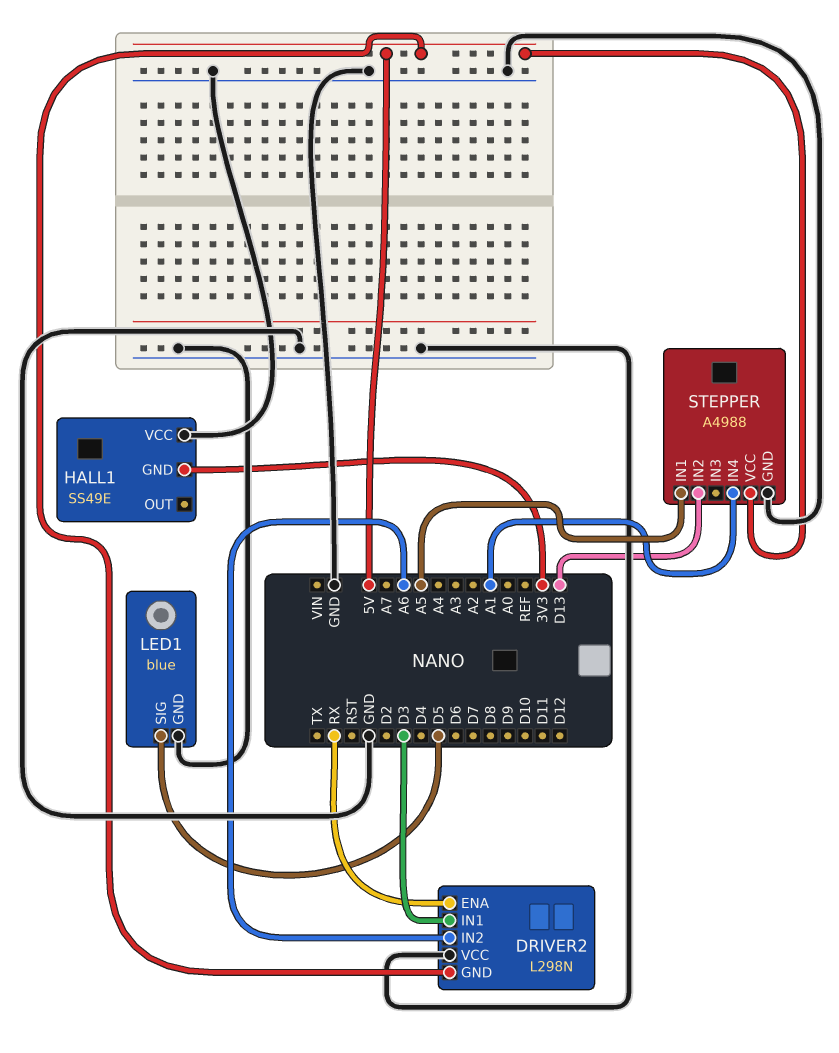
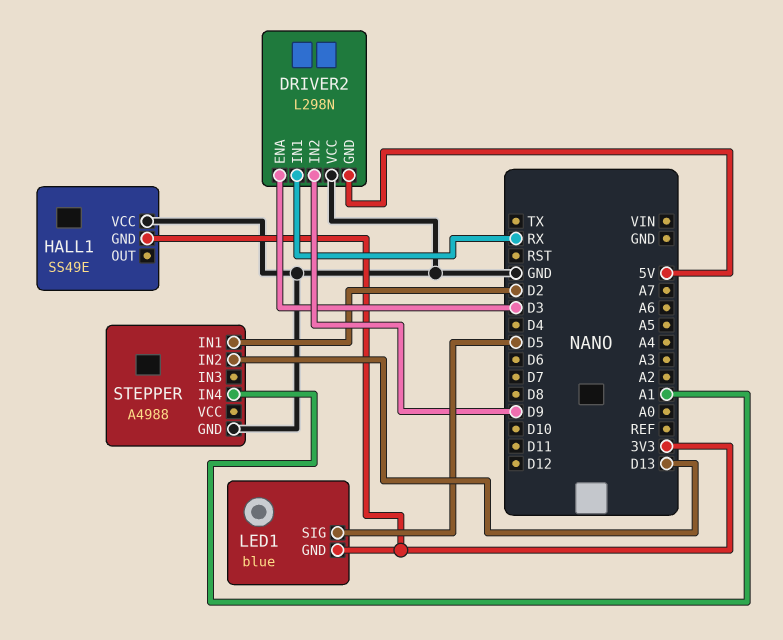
DRIVER2 pin ENA: RX -> D3
DRIVER2 pin IN1: D3 -> RX
DRIVER2 pin IN2: A6 -> D9
LED1 pin GND: GND -> 3V3
STEPPER pin IN1: A5 -> D2
STEPPER pin VCC: 5V -> none

